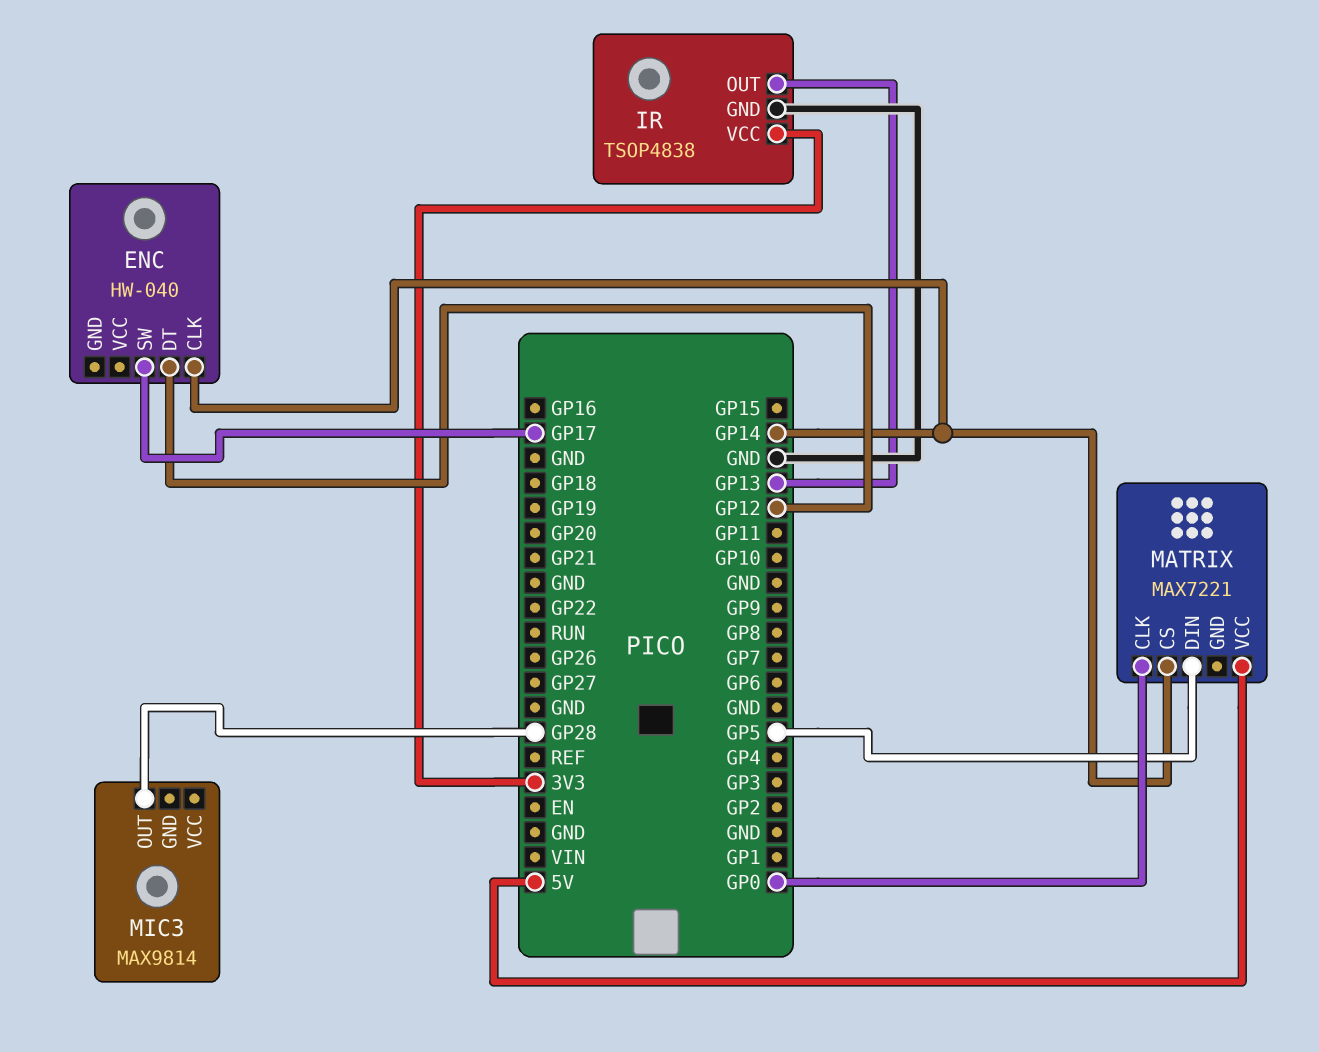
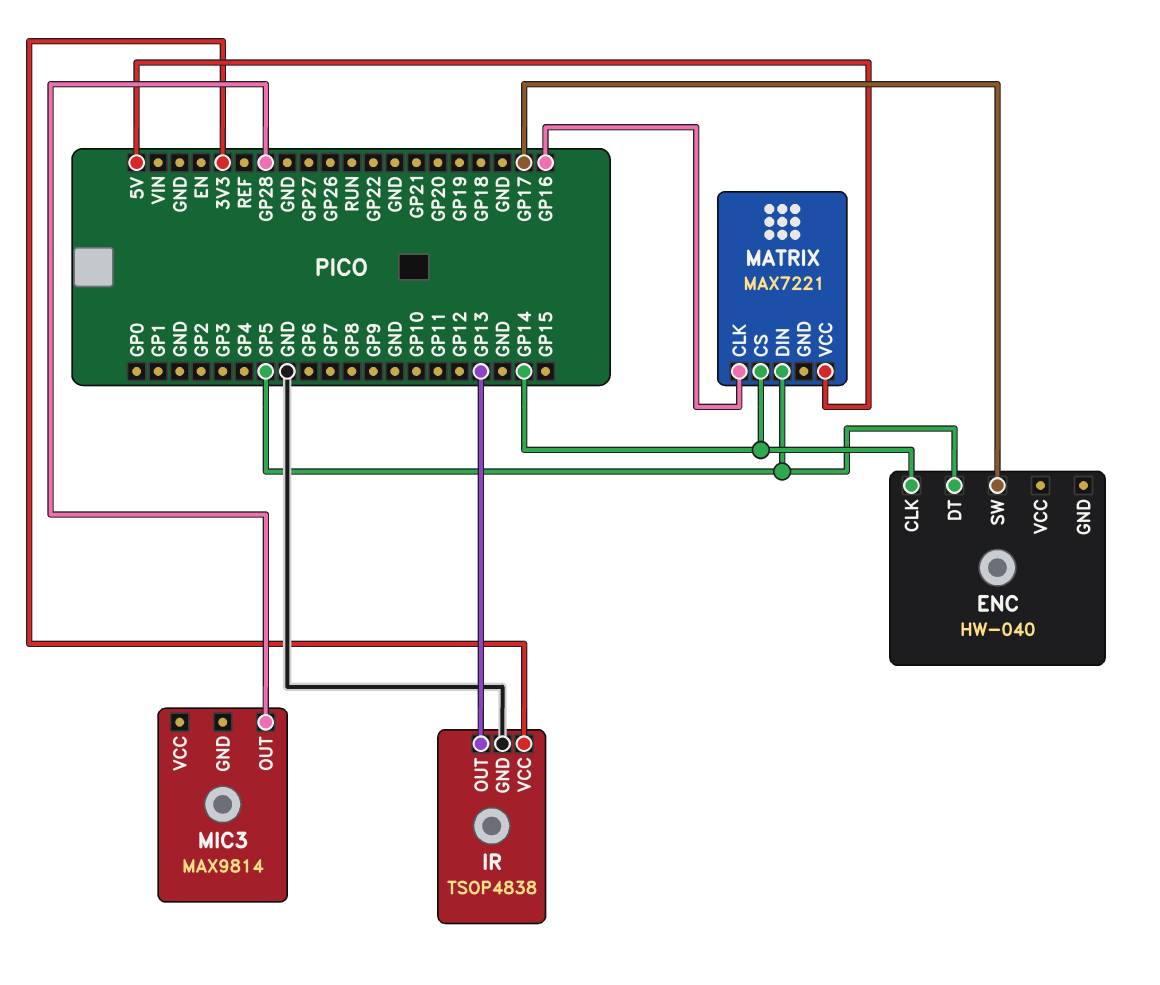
ENC pin DT: GP12 -> GP5
MATRIX pin CLK: GP0 -> GP16

